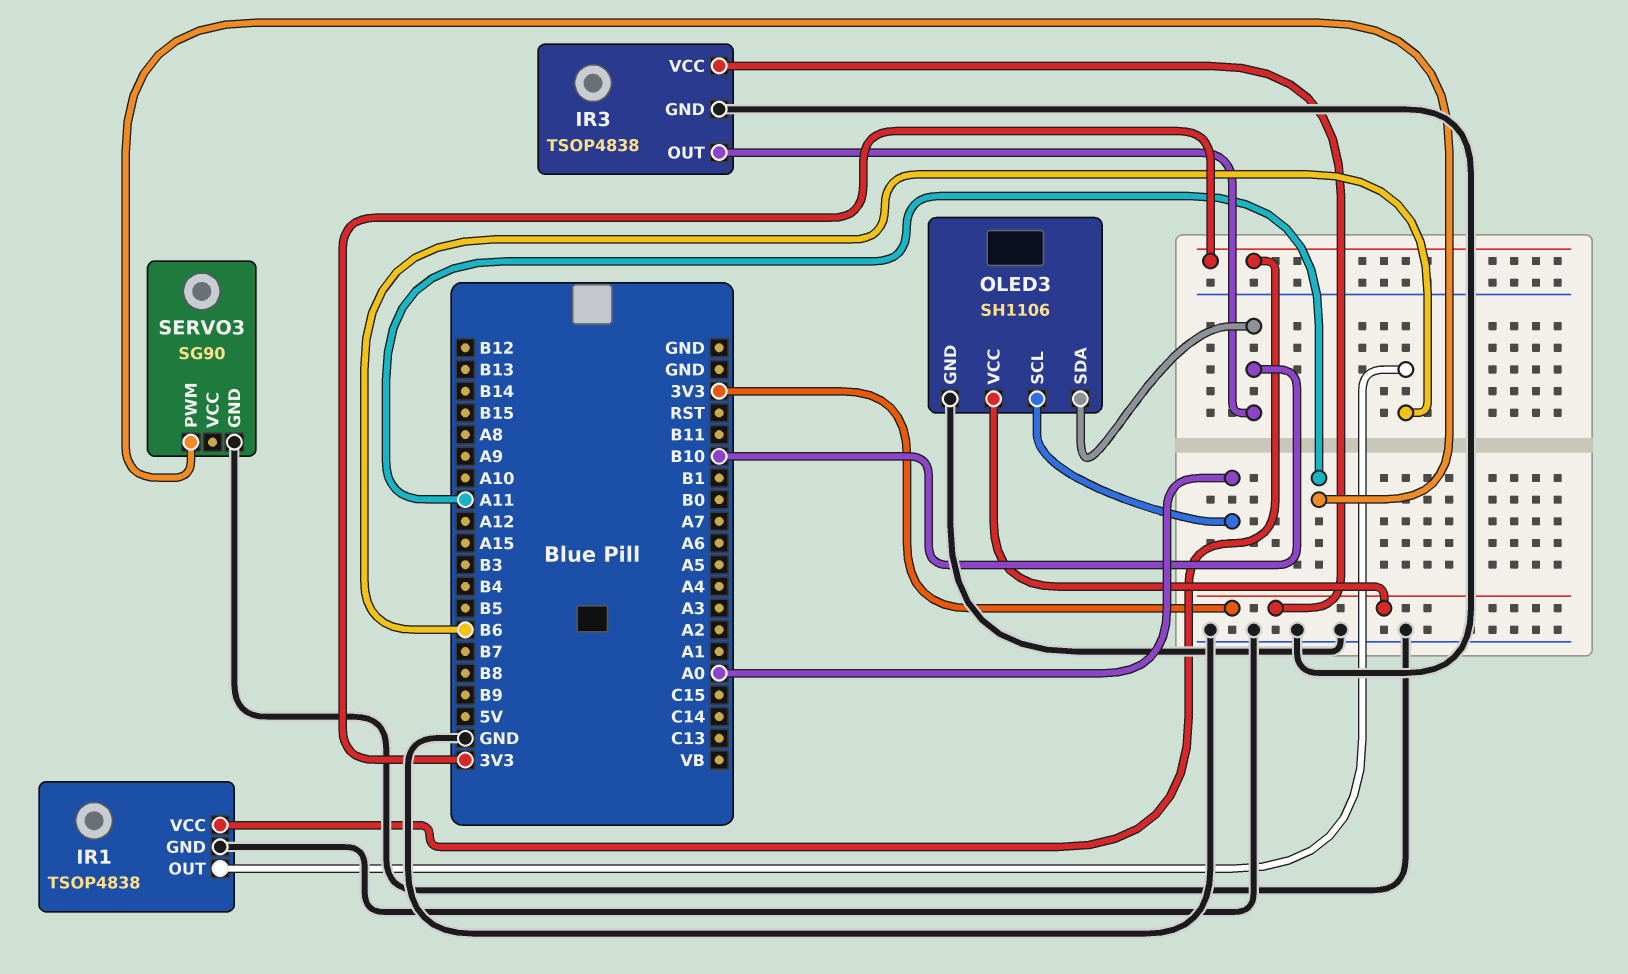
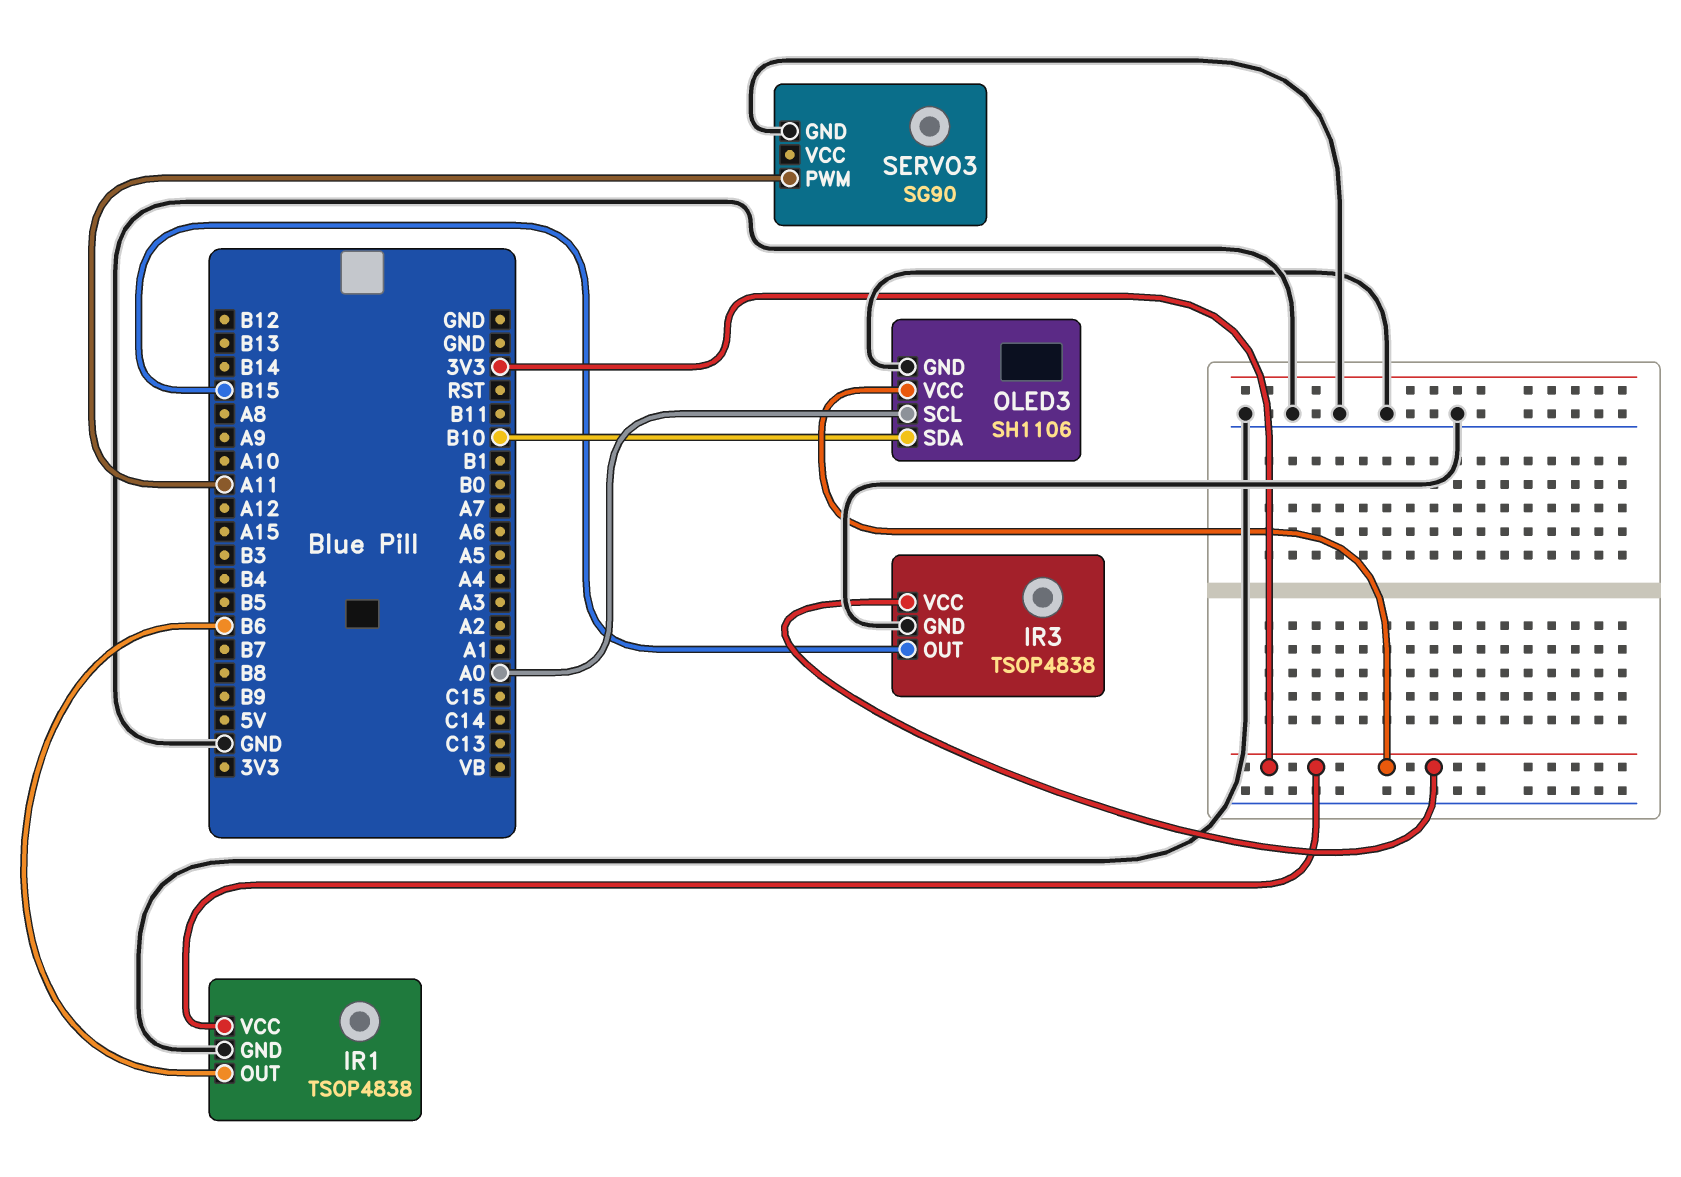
IR3 pin OUT: B10 -> B15

